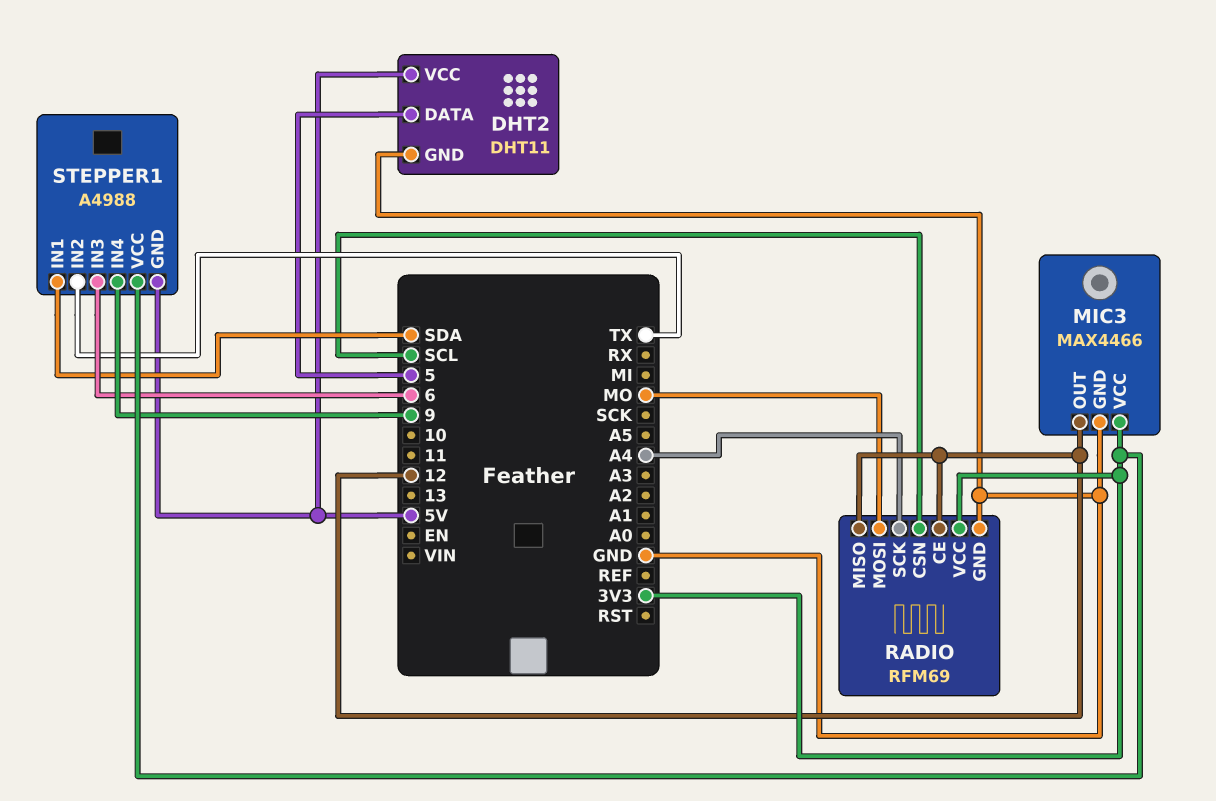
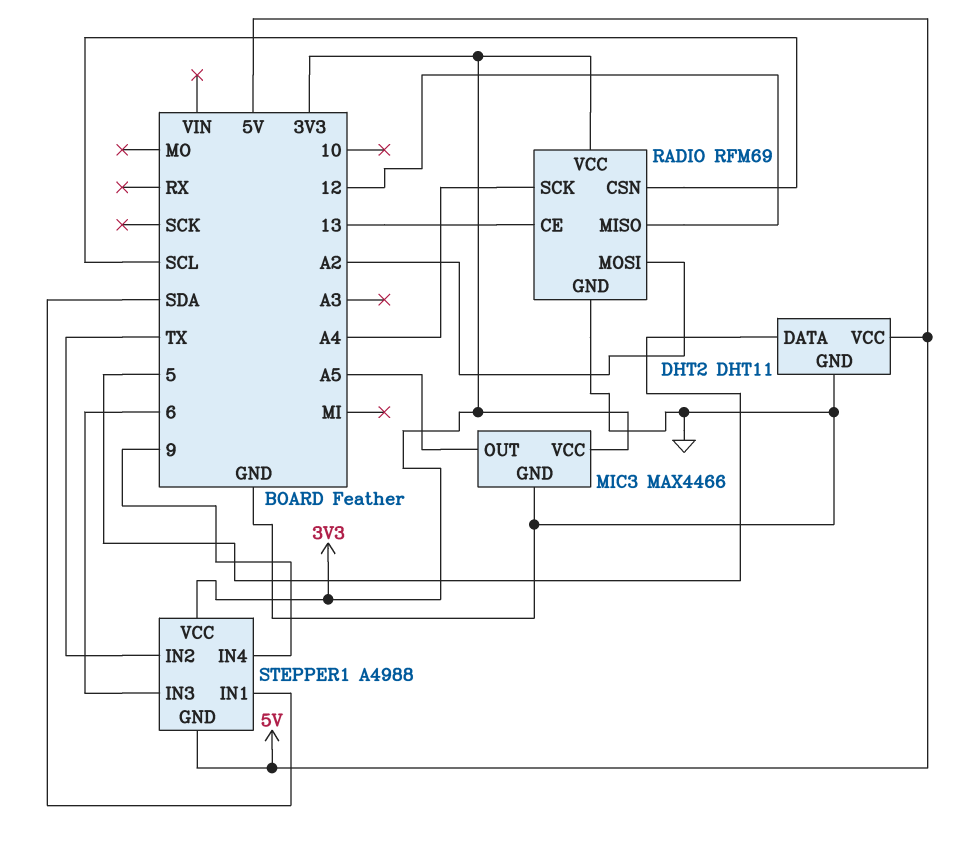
MIC3 pin OUT: 12 -> A5
RADIO pin CE: 12 -> 13
RADIO pin MOSI: MO -> A2

